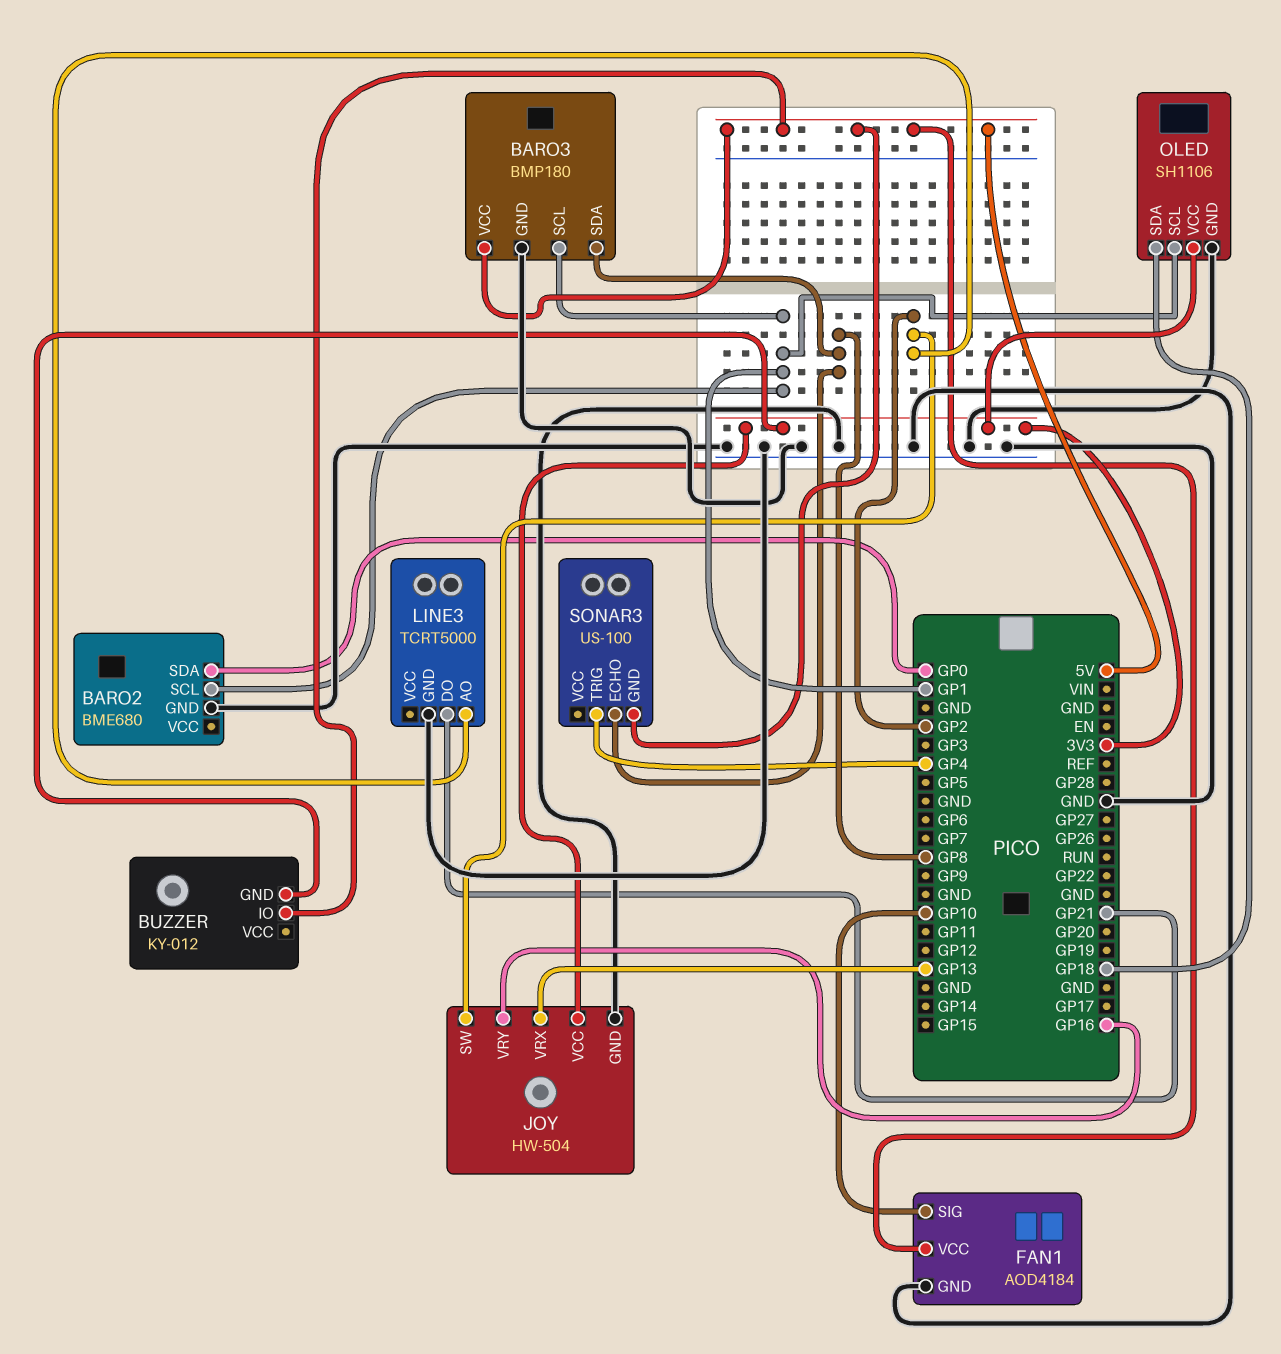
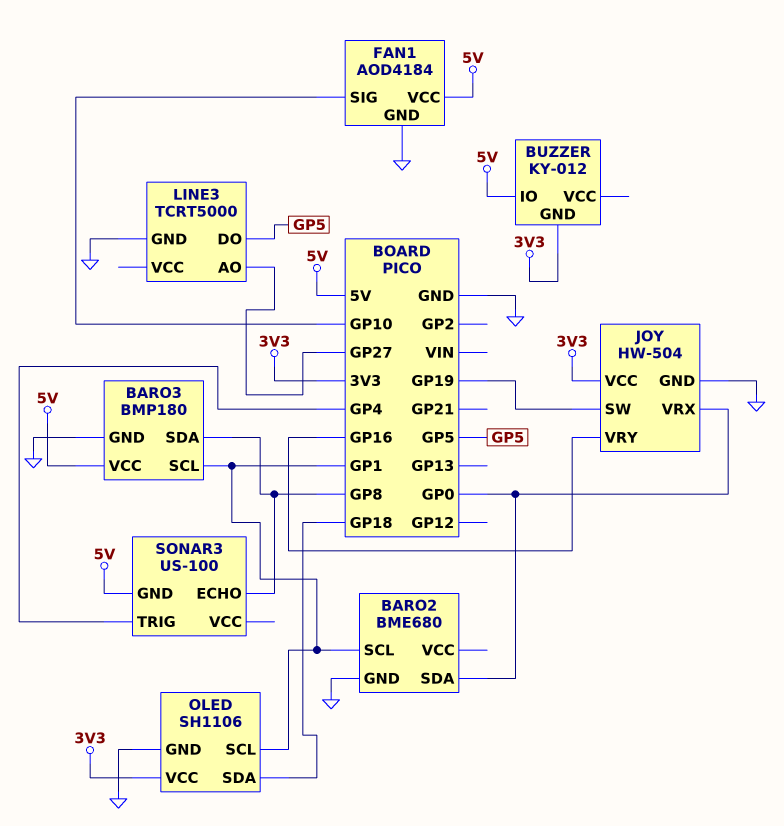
JOY pin SW: GP2 -> GP19
JOY pin VRX: GP13 -> GP0
LINE3 pin AO: GP2 -> GP27
LINE3 pin DO: GP21 -> GP5

